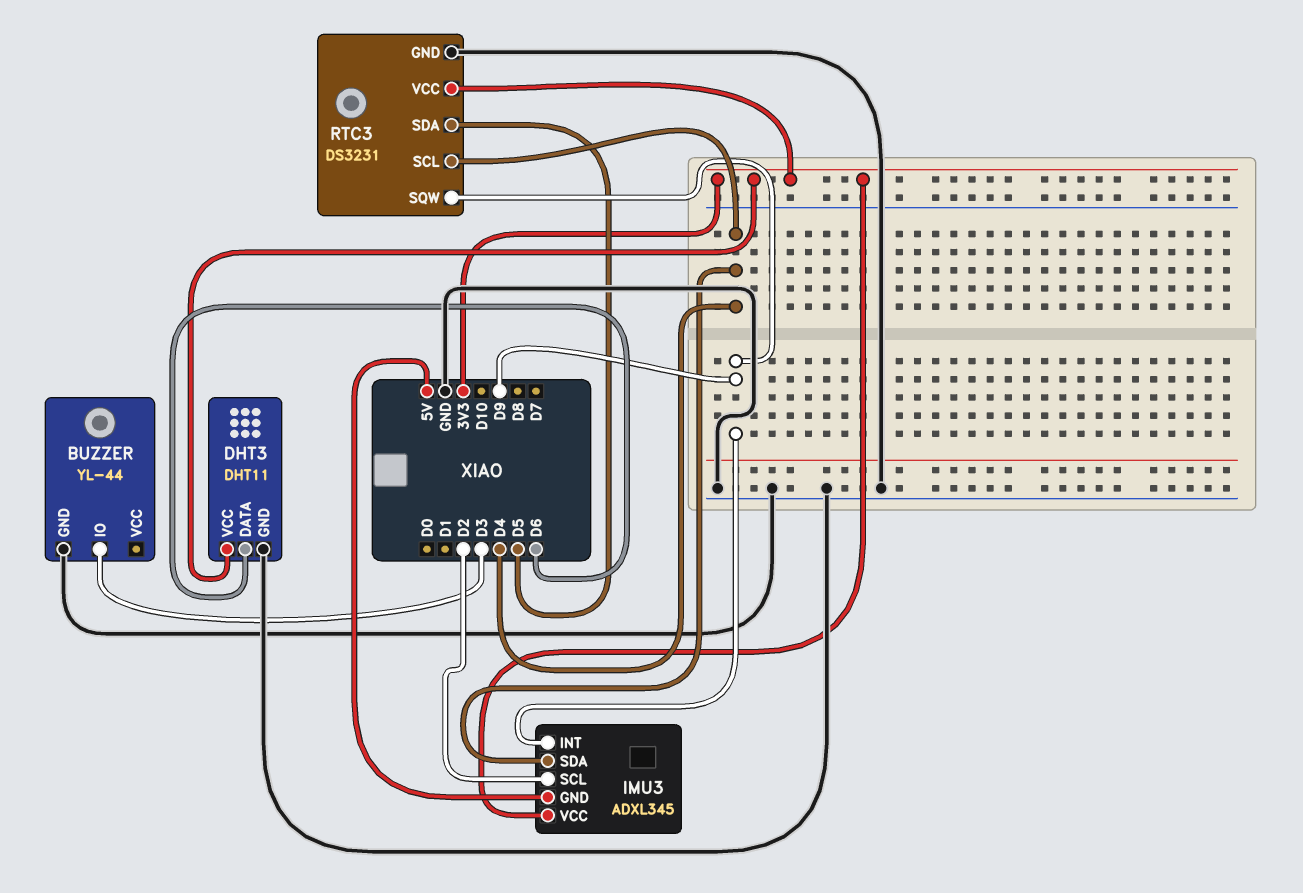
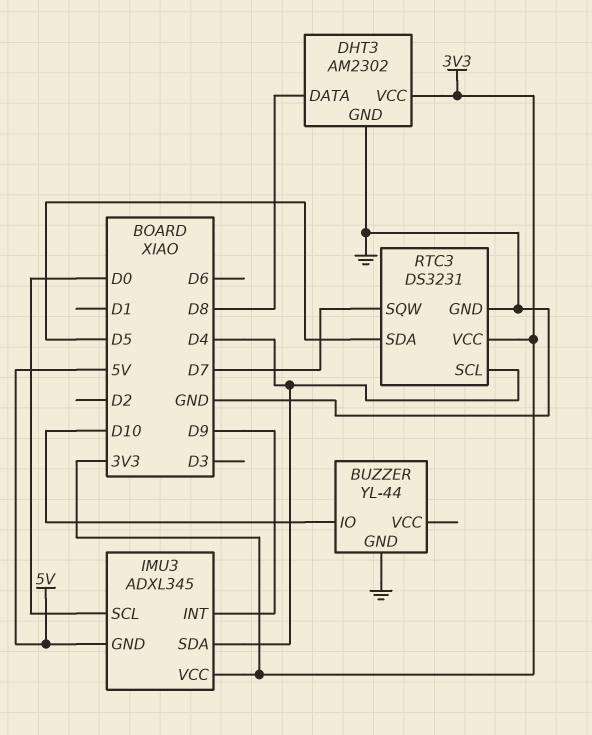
BUZZER pin IO: D3 -> D10
DHT3: DHT11 -> AM2302
DHT3 pin DATA: D6 -> D8
IMU3 pin SCL: D2 -> D0
RTC3 pin SQW: D9 -> D7

